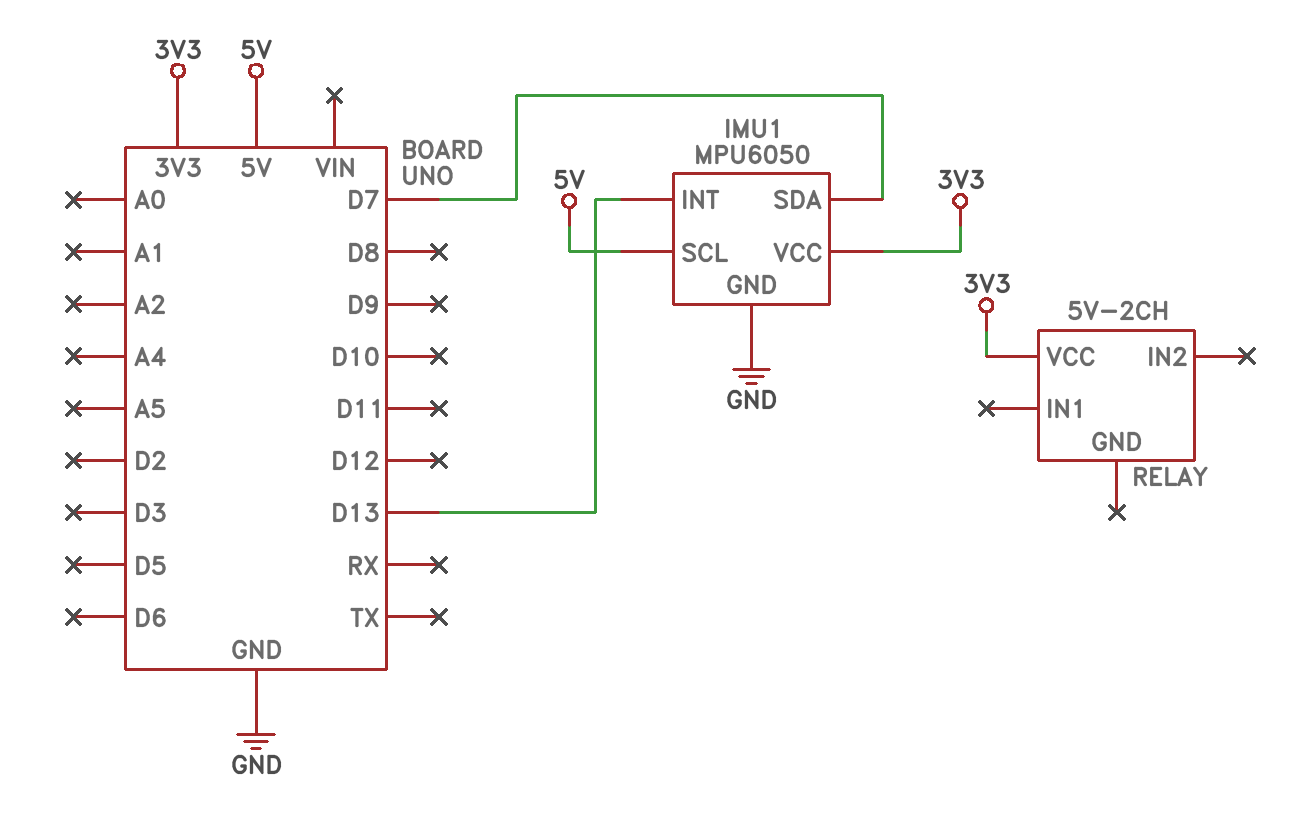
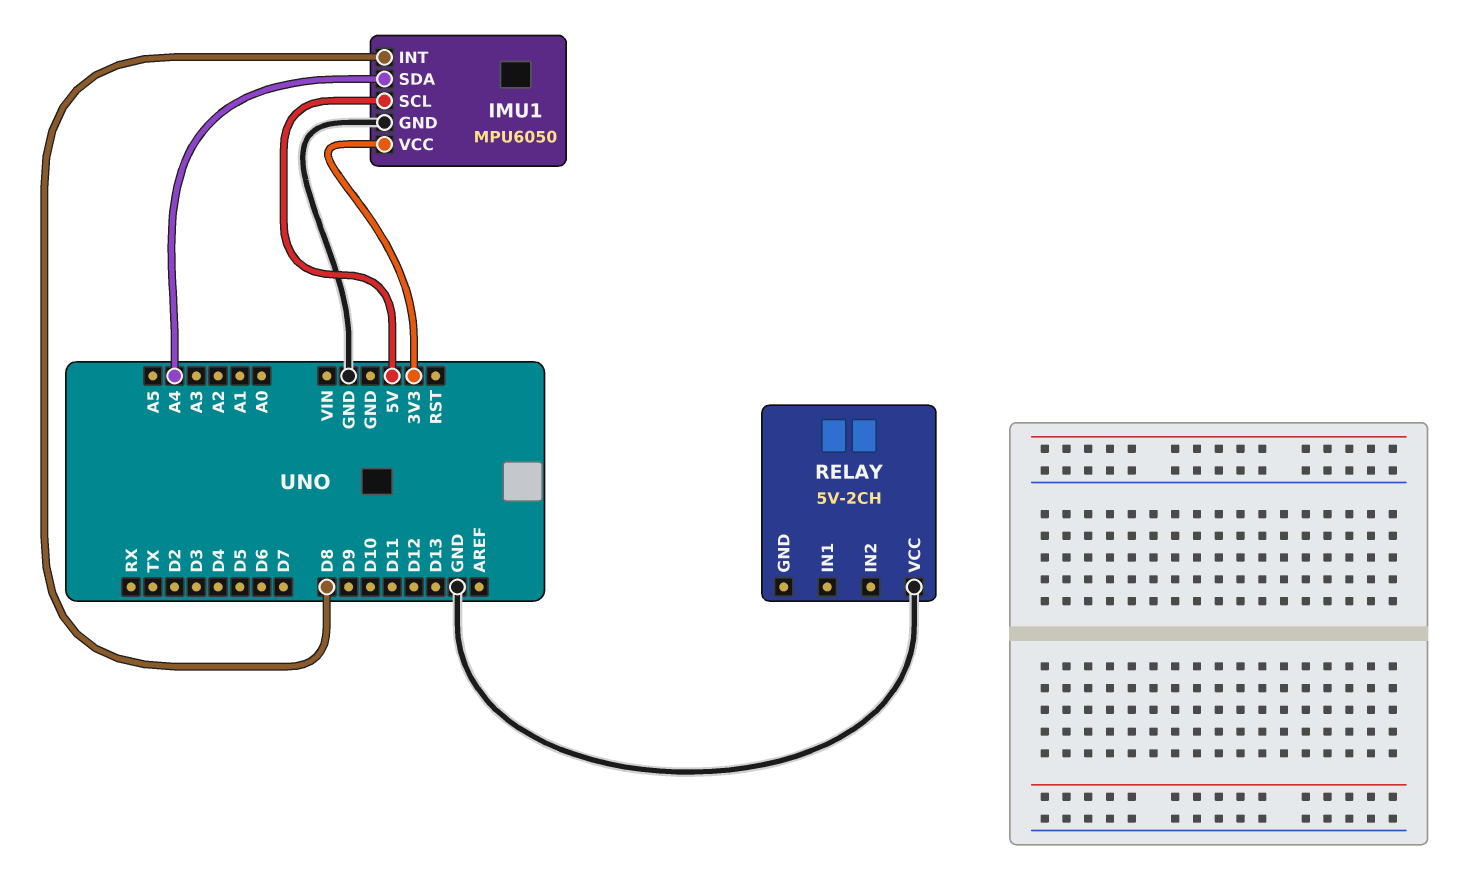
IMU1 pin INT: D13 -> D8
IMU1 pin SDA: D7 -> A4
RELAY pin VCC: 3V3 -> GND

